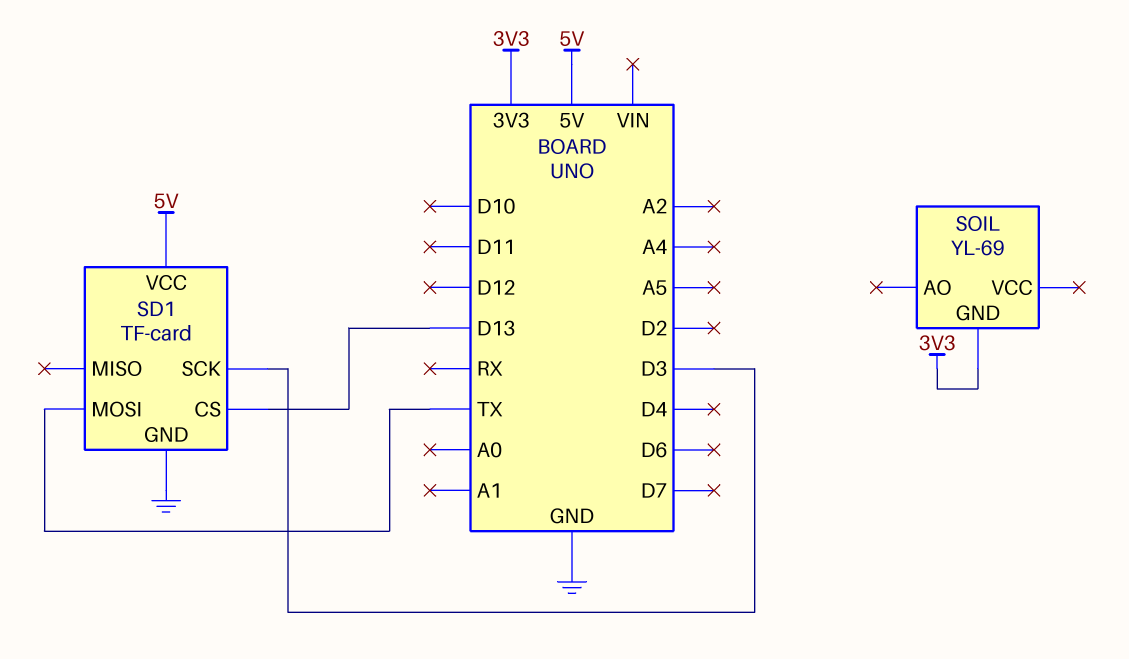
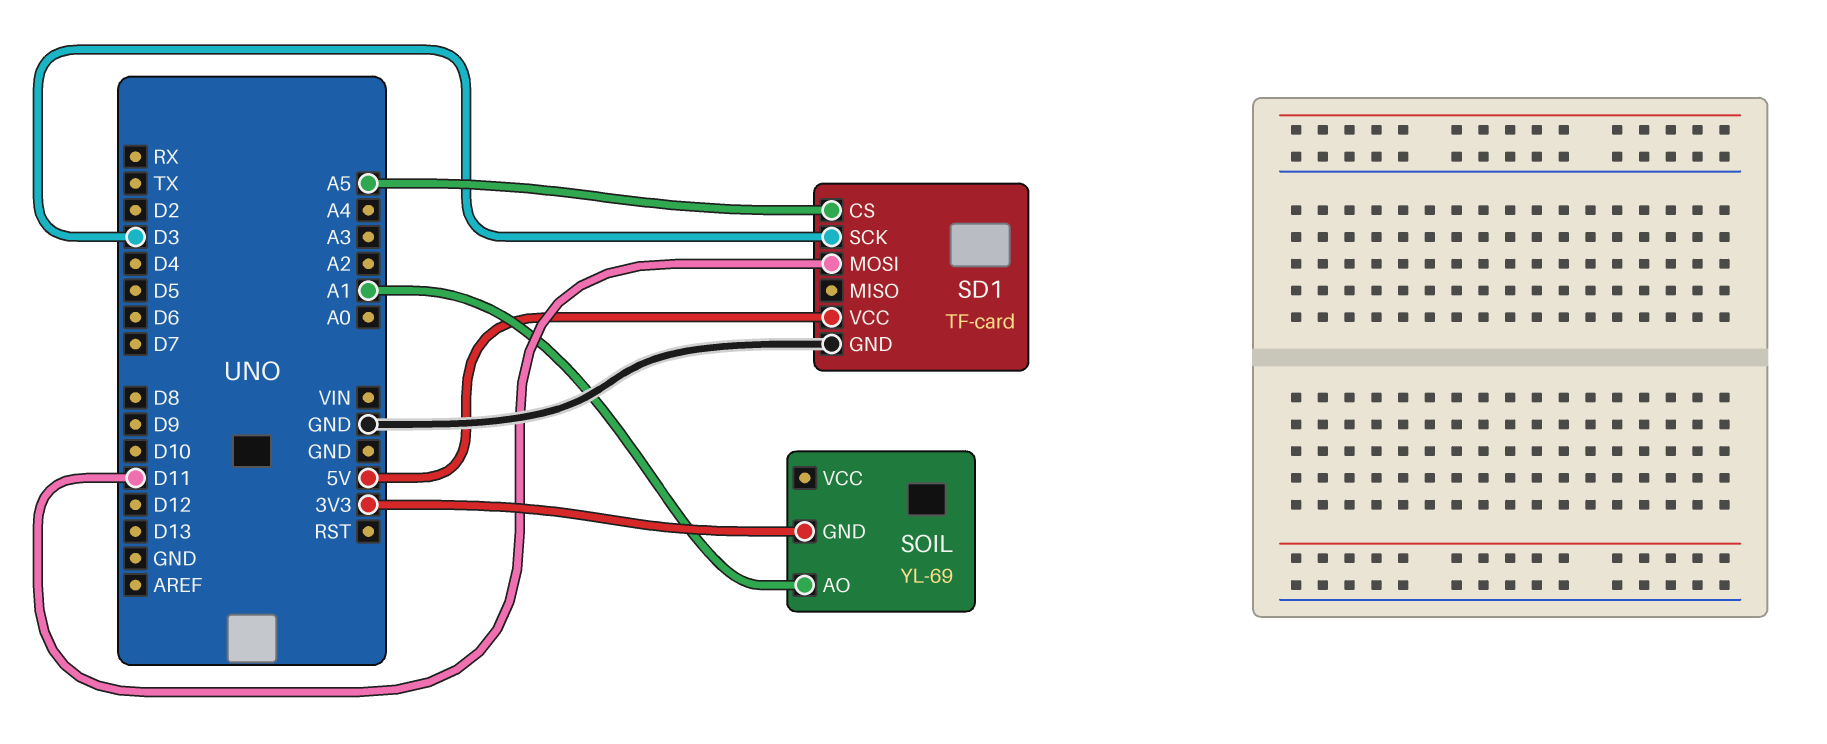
SD1 pin CS: D13 -> A5
SD1 pin MOSI: TX -> D11
SOIL pin AO: none -> A1

